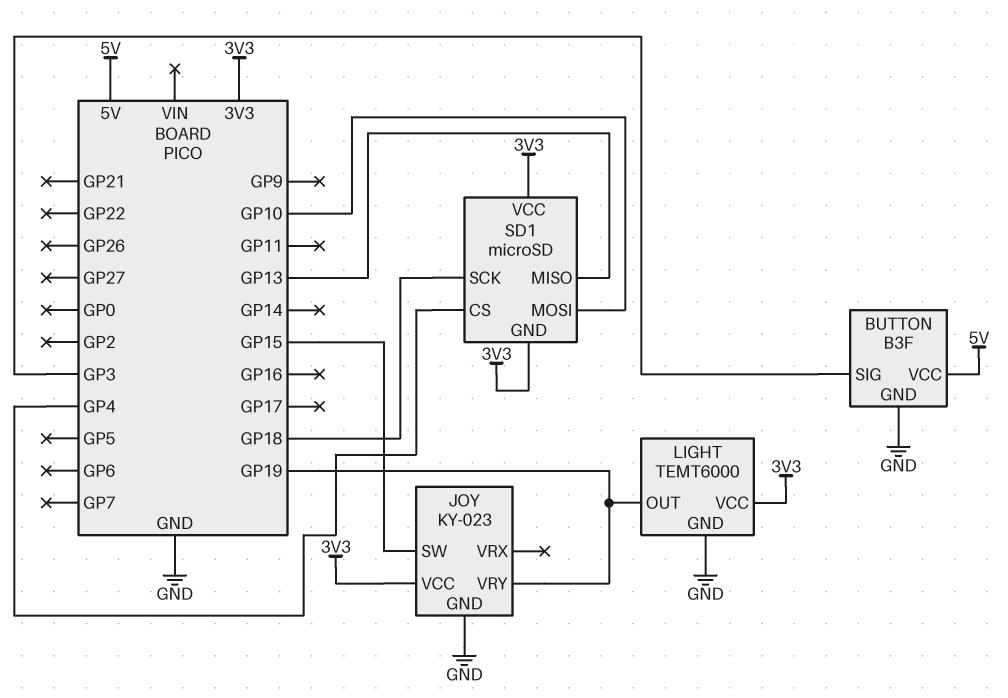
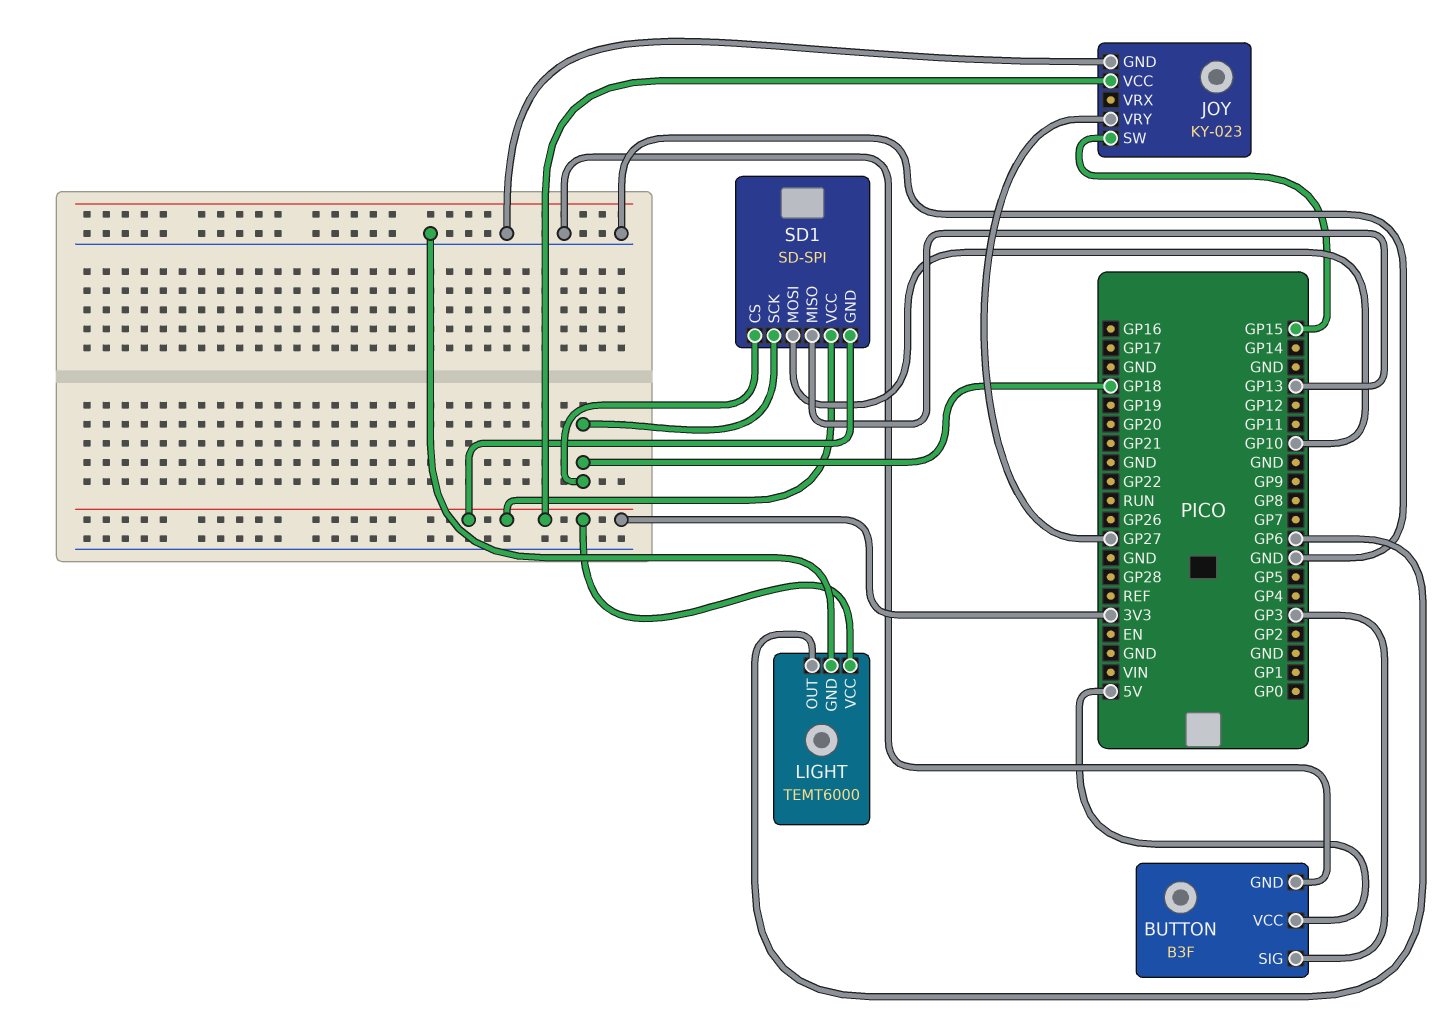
JOY pin VRY: GP19 -> GP27
LIGHT pin OUT: GP19 -> GP6
SD1: microSD -> SD-SPI
SD1 pin CS: GP4 -> GP18

